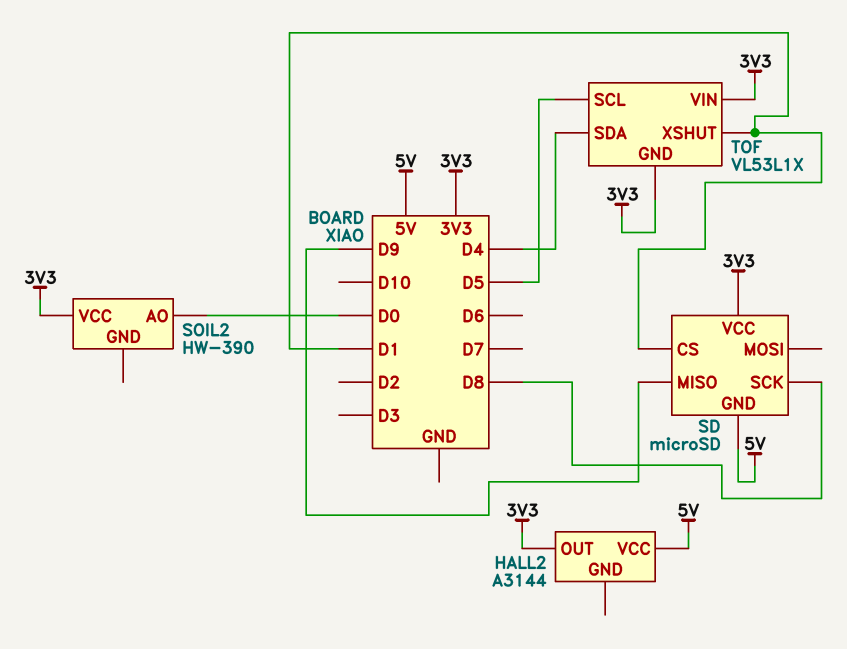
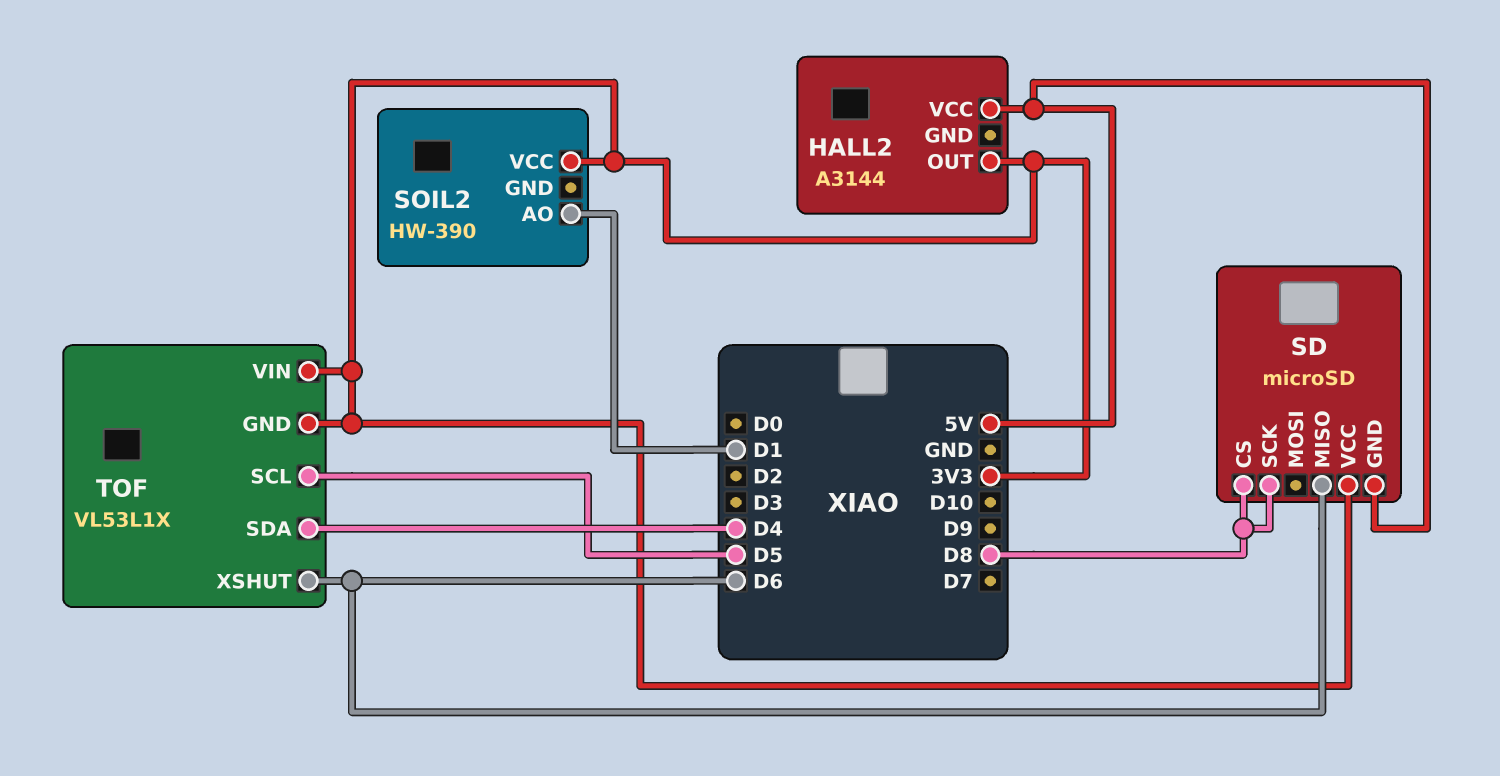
SD pin CS: D1 -> D8
SD pin MISO: D9 -> D6
SOIL2 pin AO: D0 -> D1
TOF pin XSHUT: D1 -> D6

